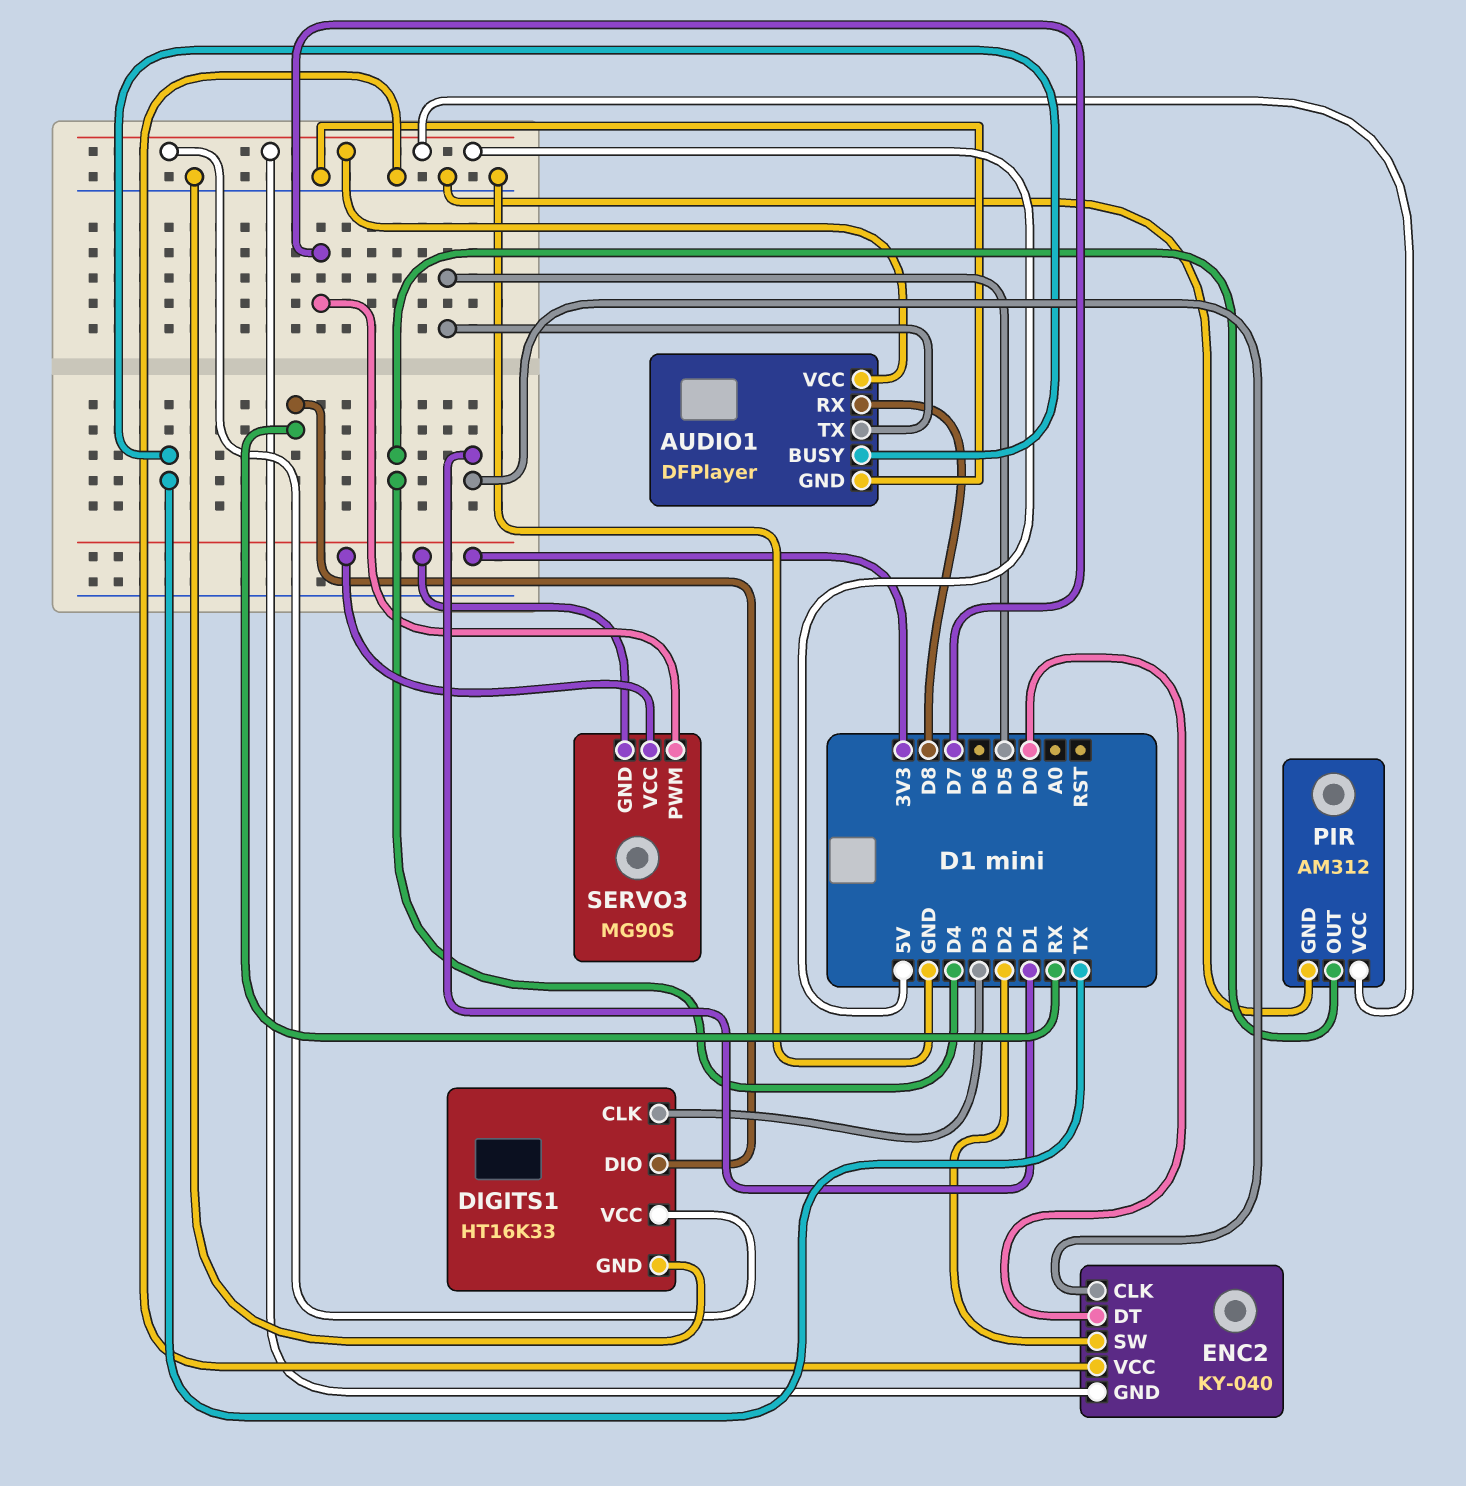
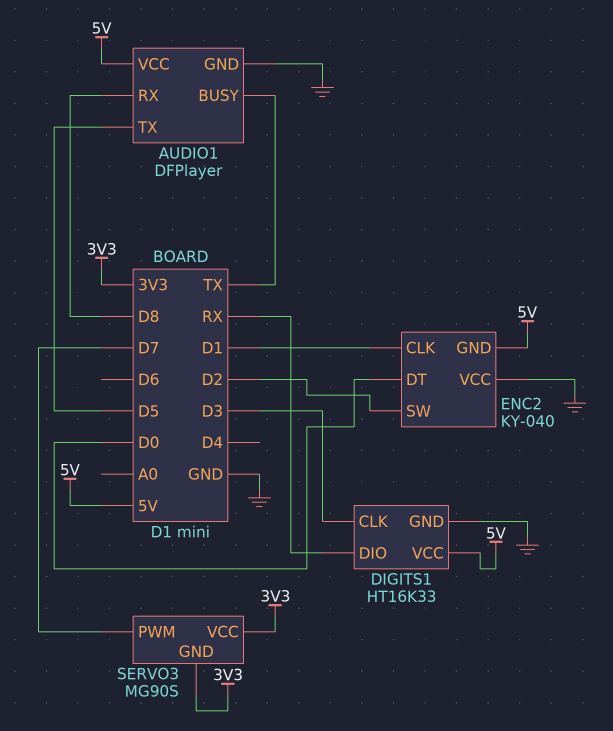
PIR: AM312 -> none
PIR pin GND: GND -> none
PIR pin OUT: D4 -> none
PIR pin VCC: 5V -> none

